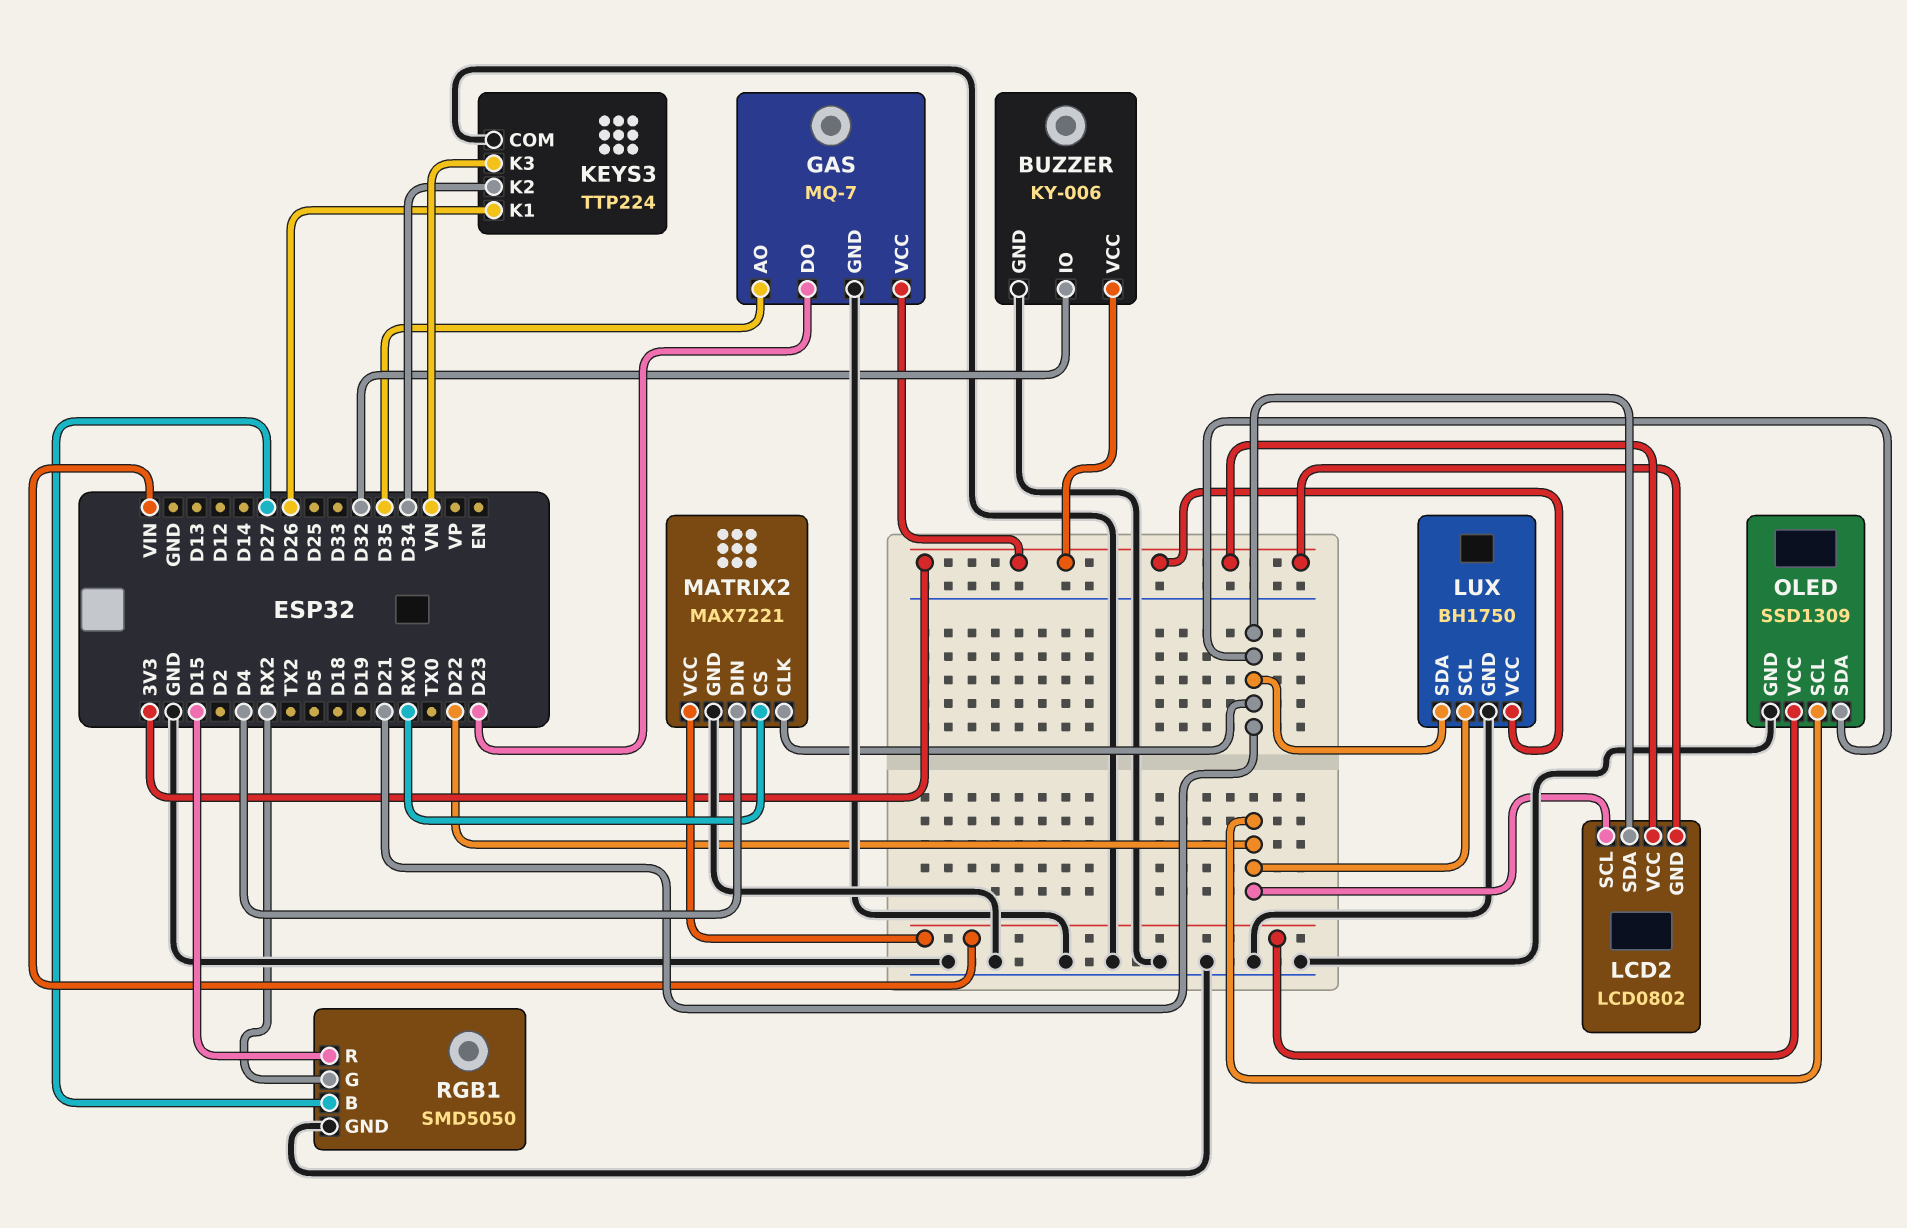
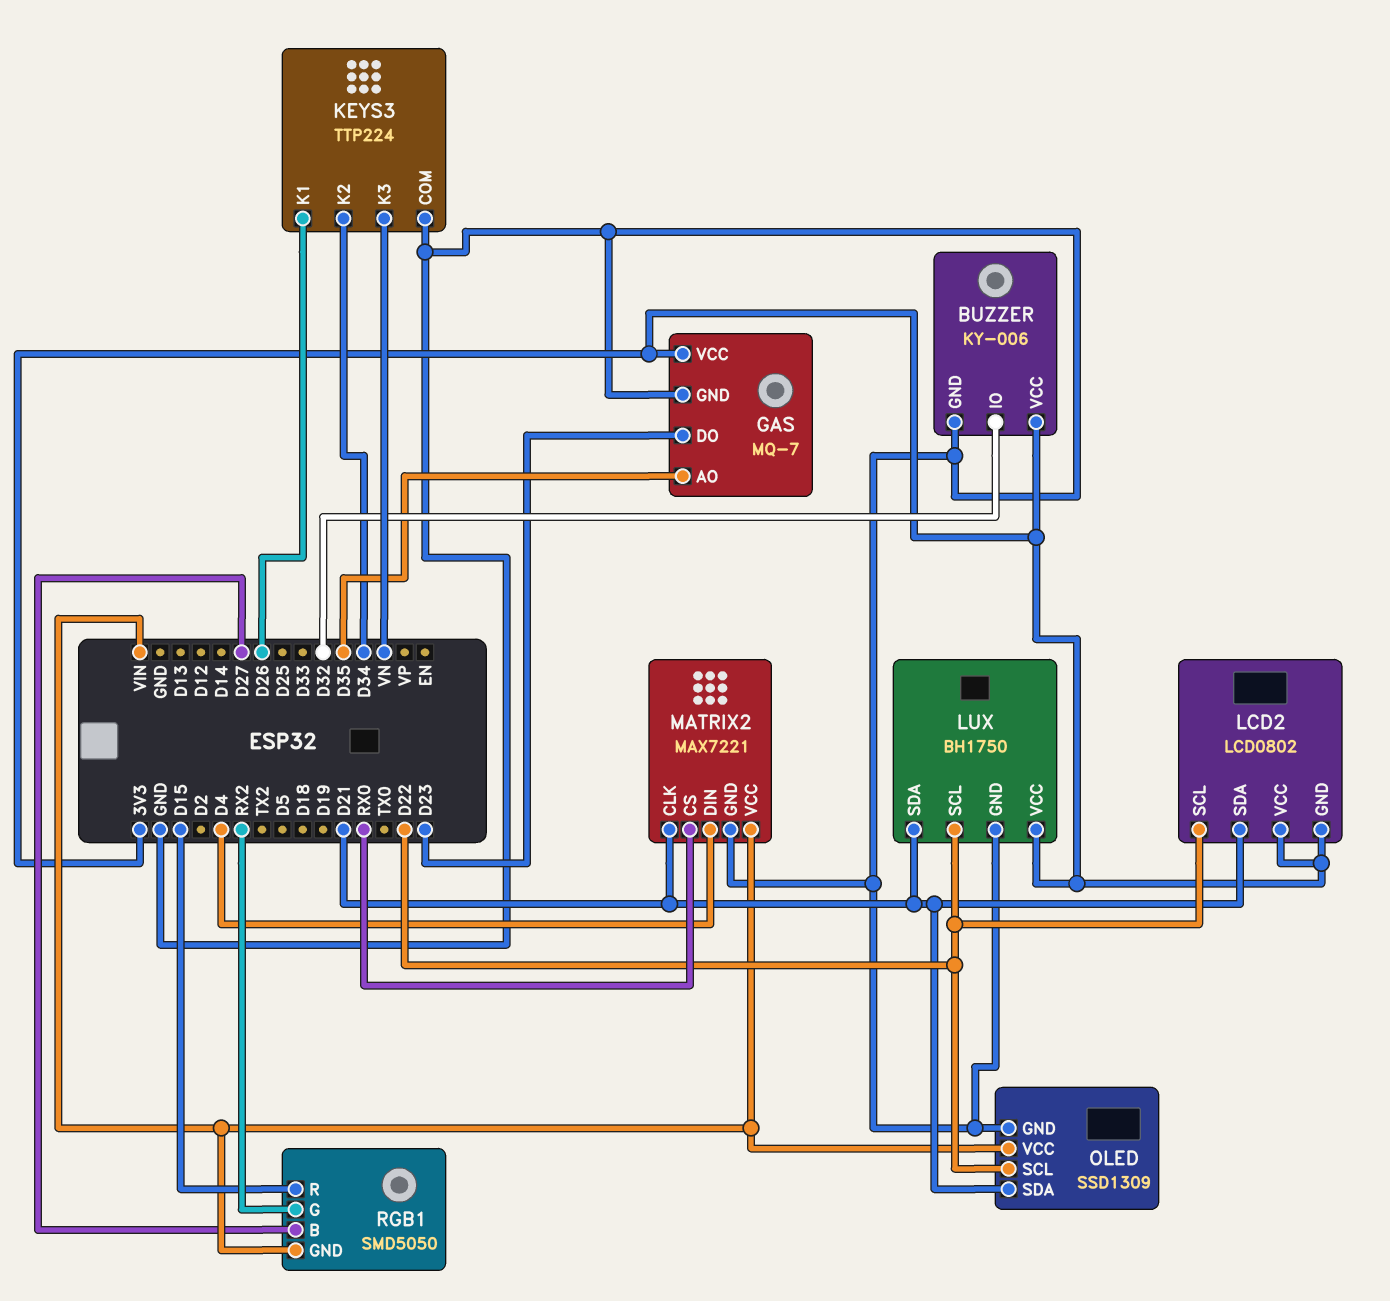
RGB1 pin GND: GND -> VIN

